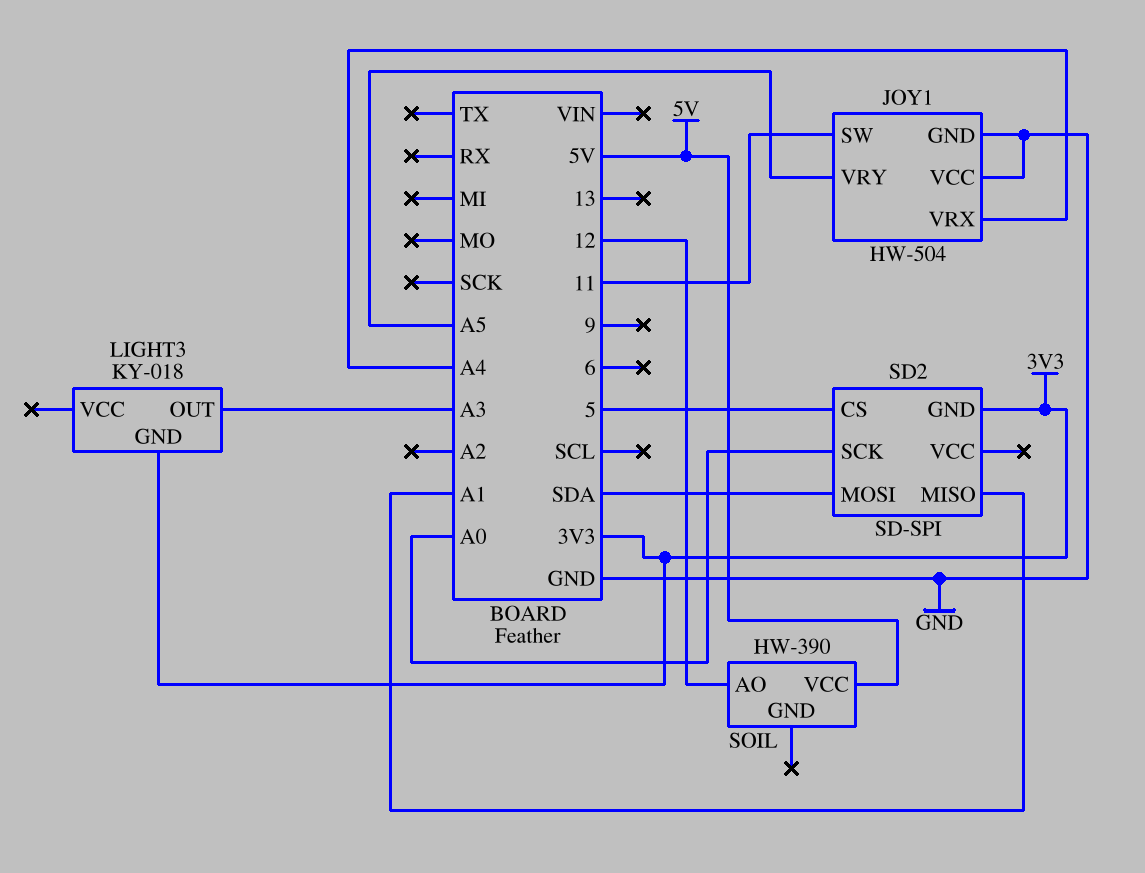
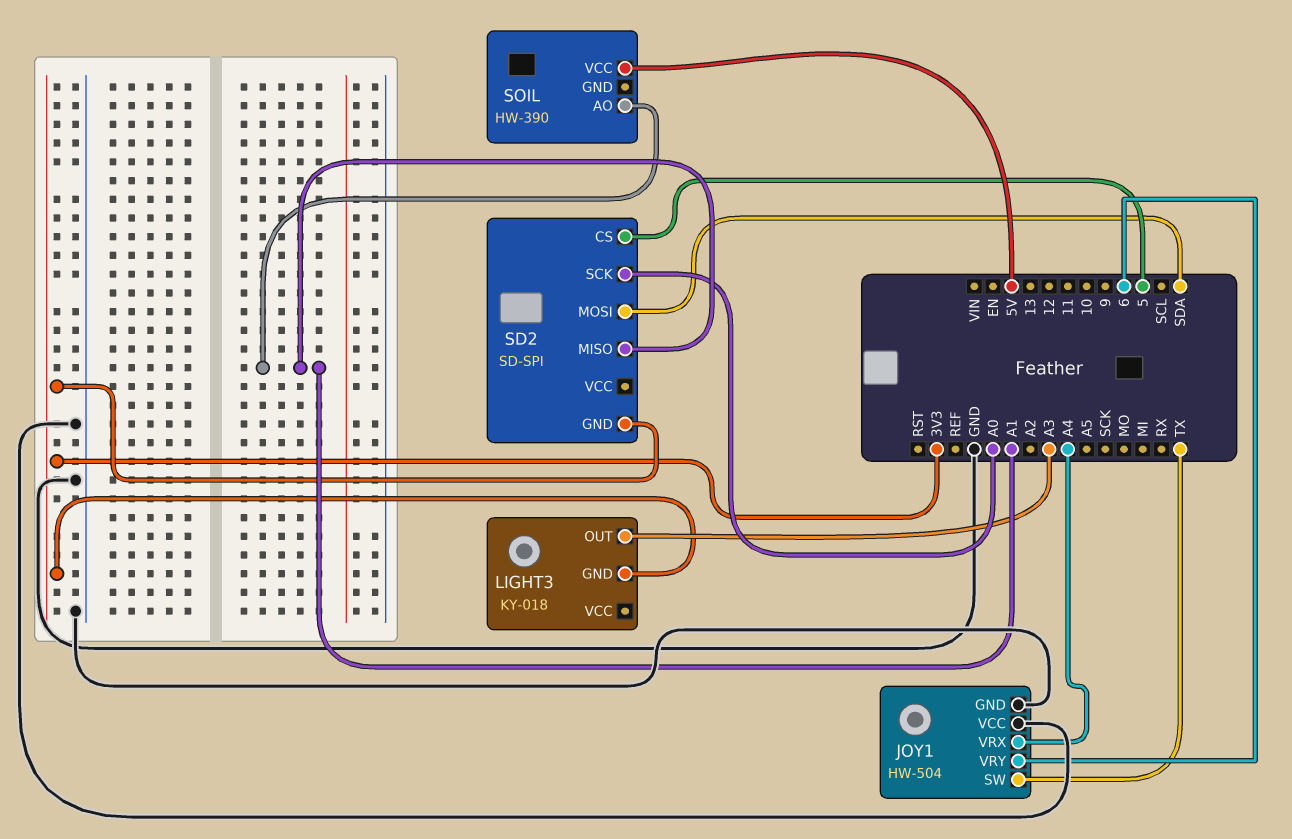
JOY1 pin SW: 11 -> TX
JOY1 pin VRY: A5 -> 6
SOIL pin AO: 12 -> A1

